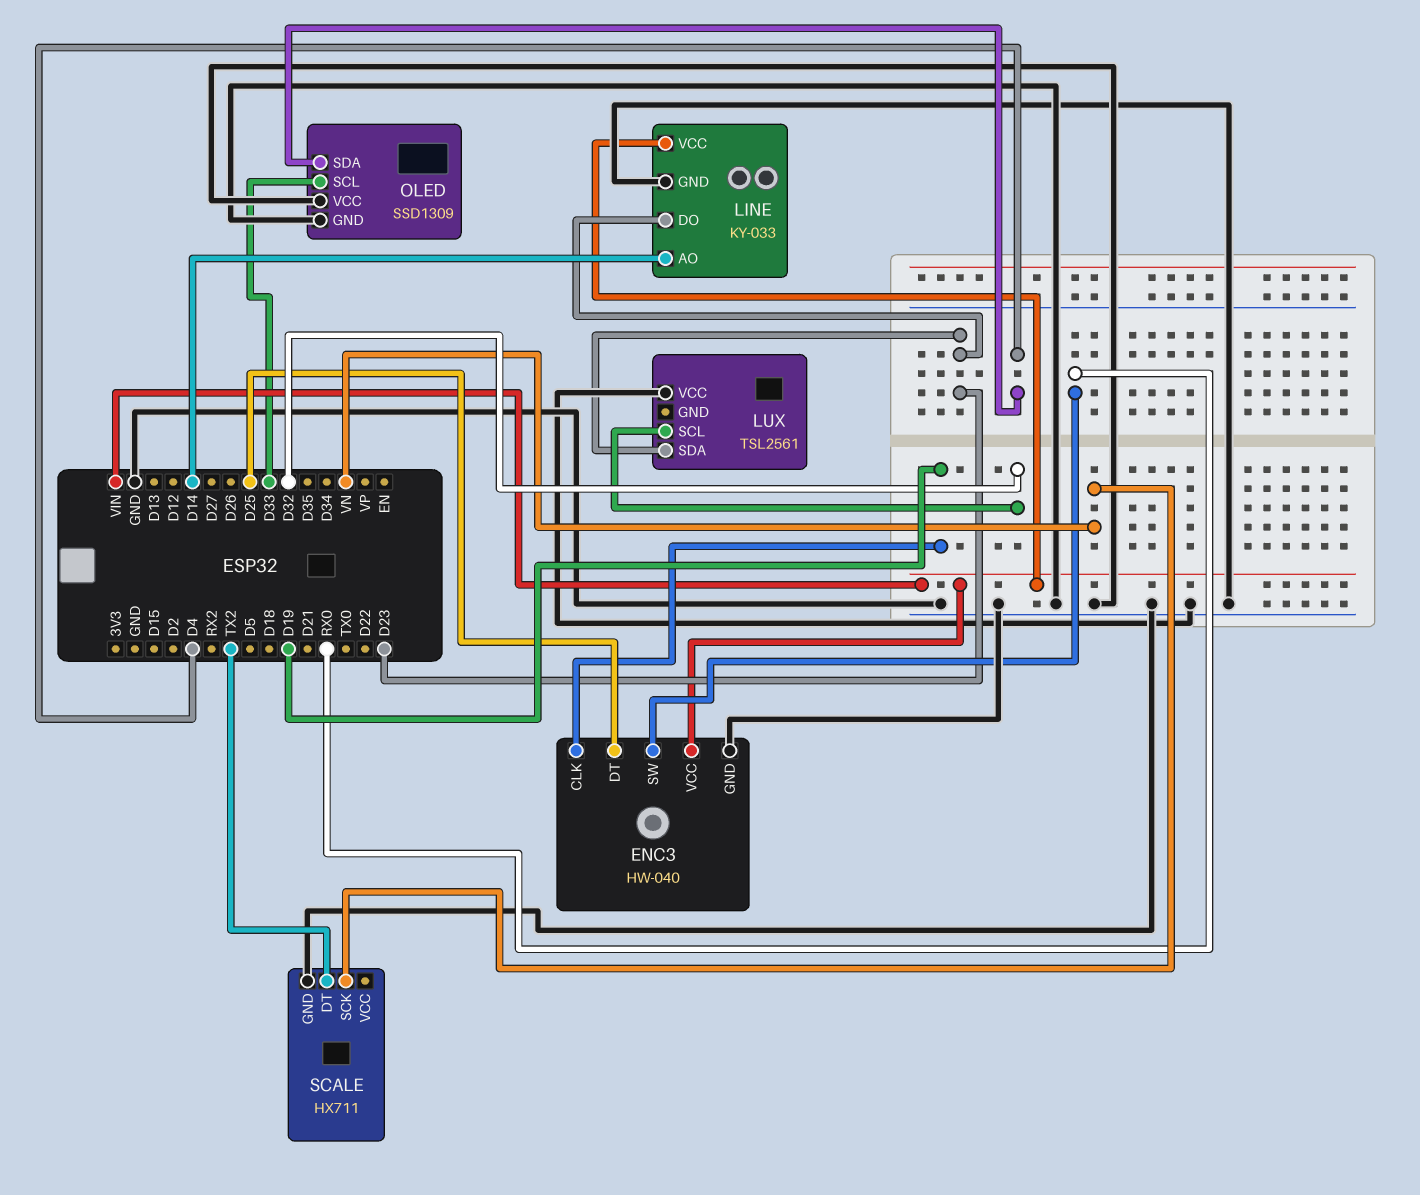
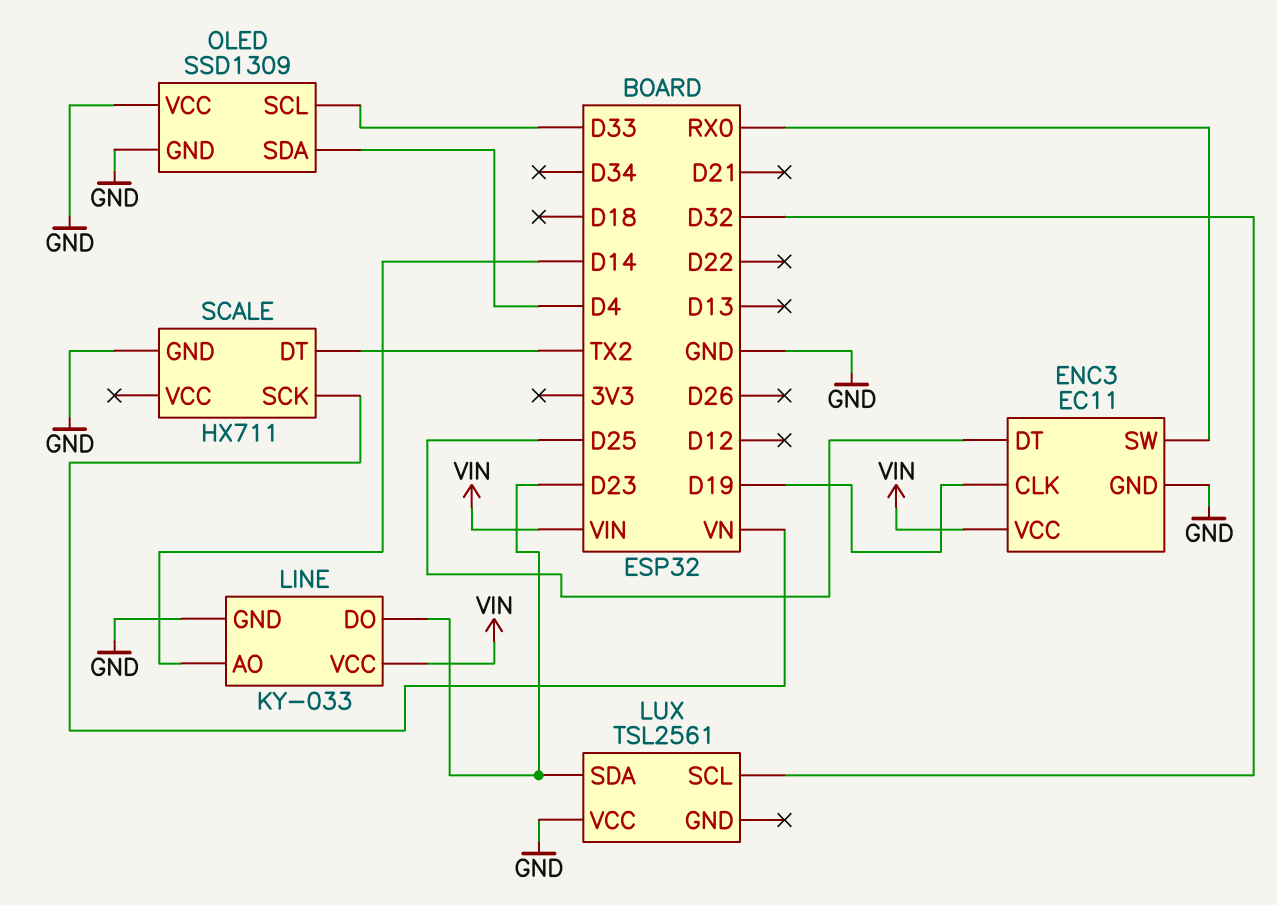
ENC3: HW-040 -> EC11

